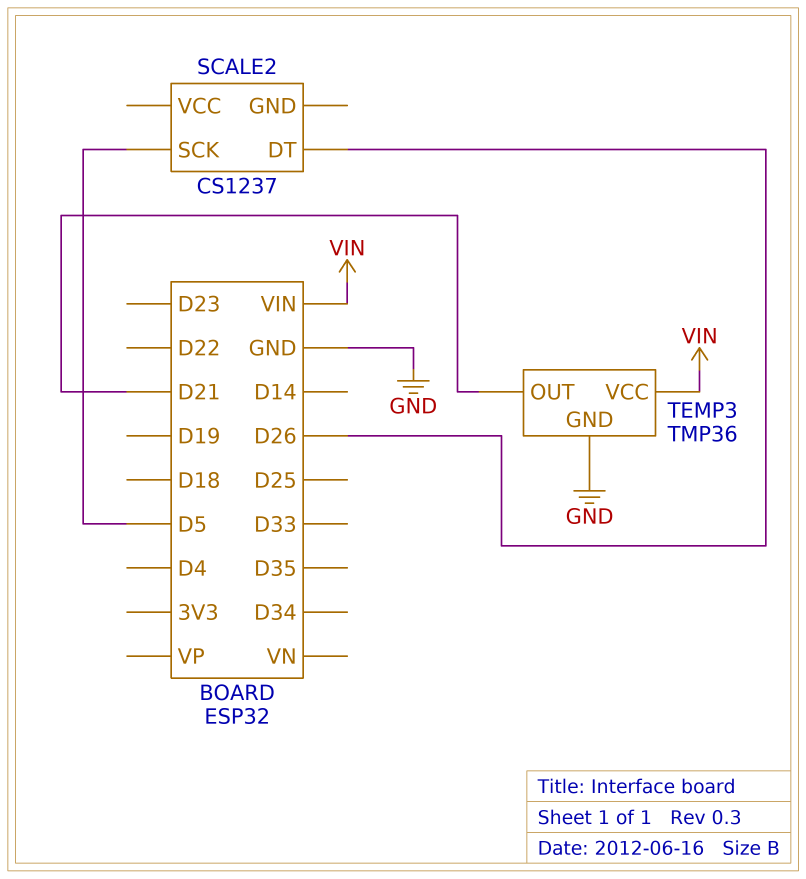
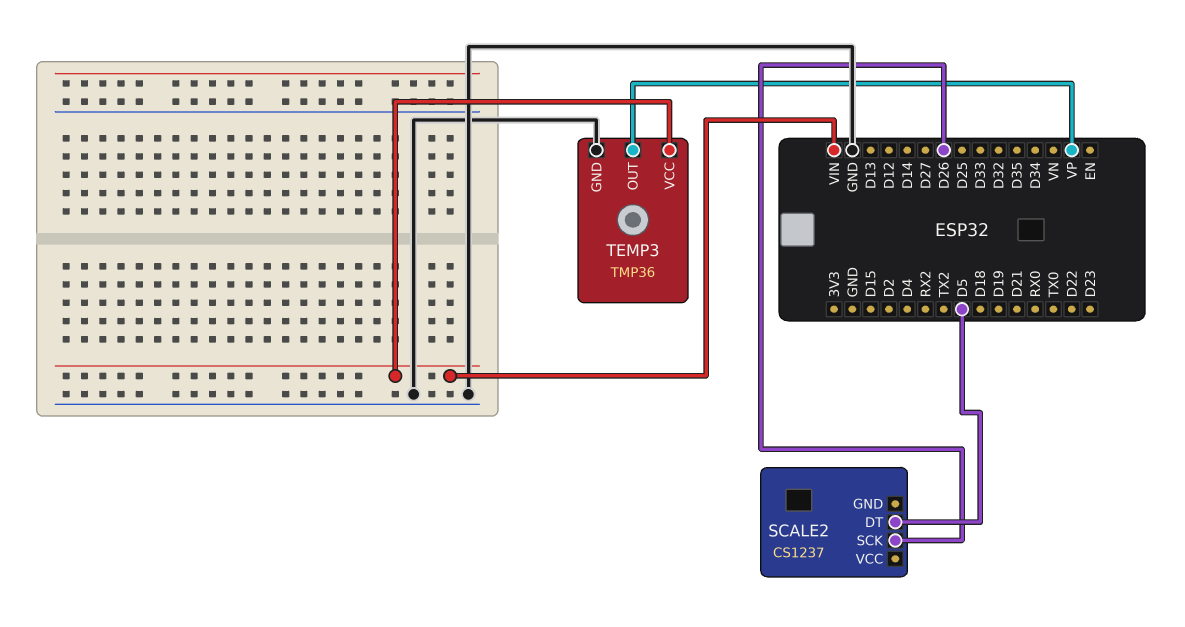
SCALE2 pin DT: D26 -> D5
SCALE2 pin SCK: D5 -> D26
TEMP3 pin OUT: D21 -> VP

